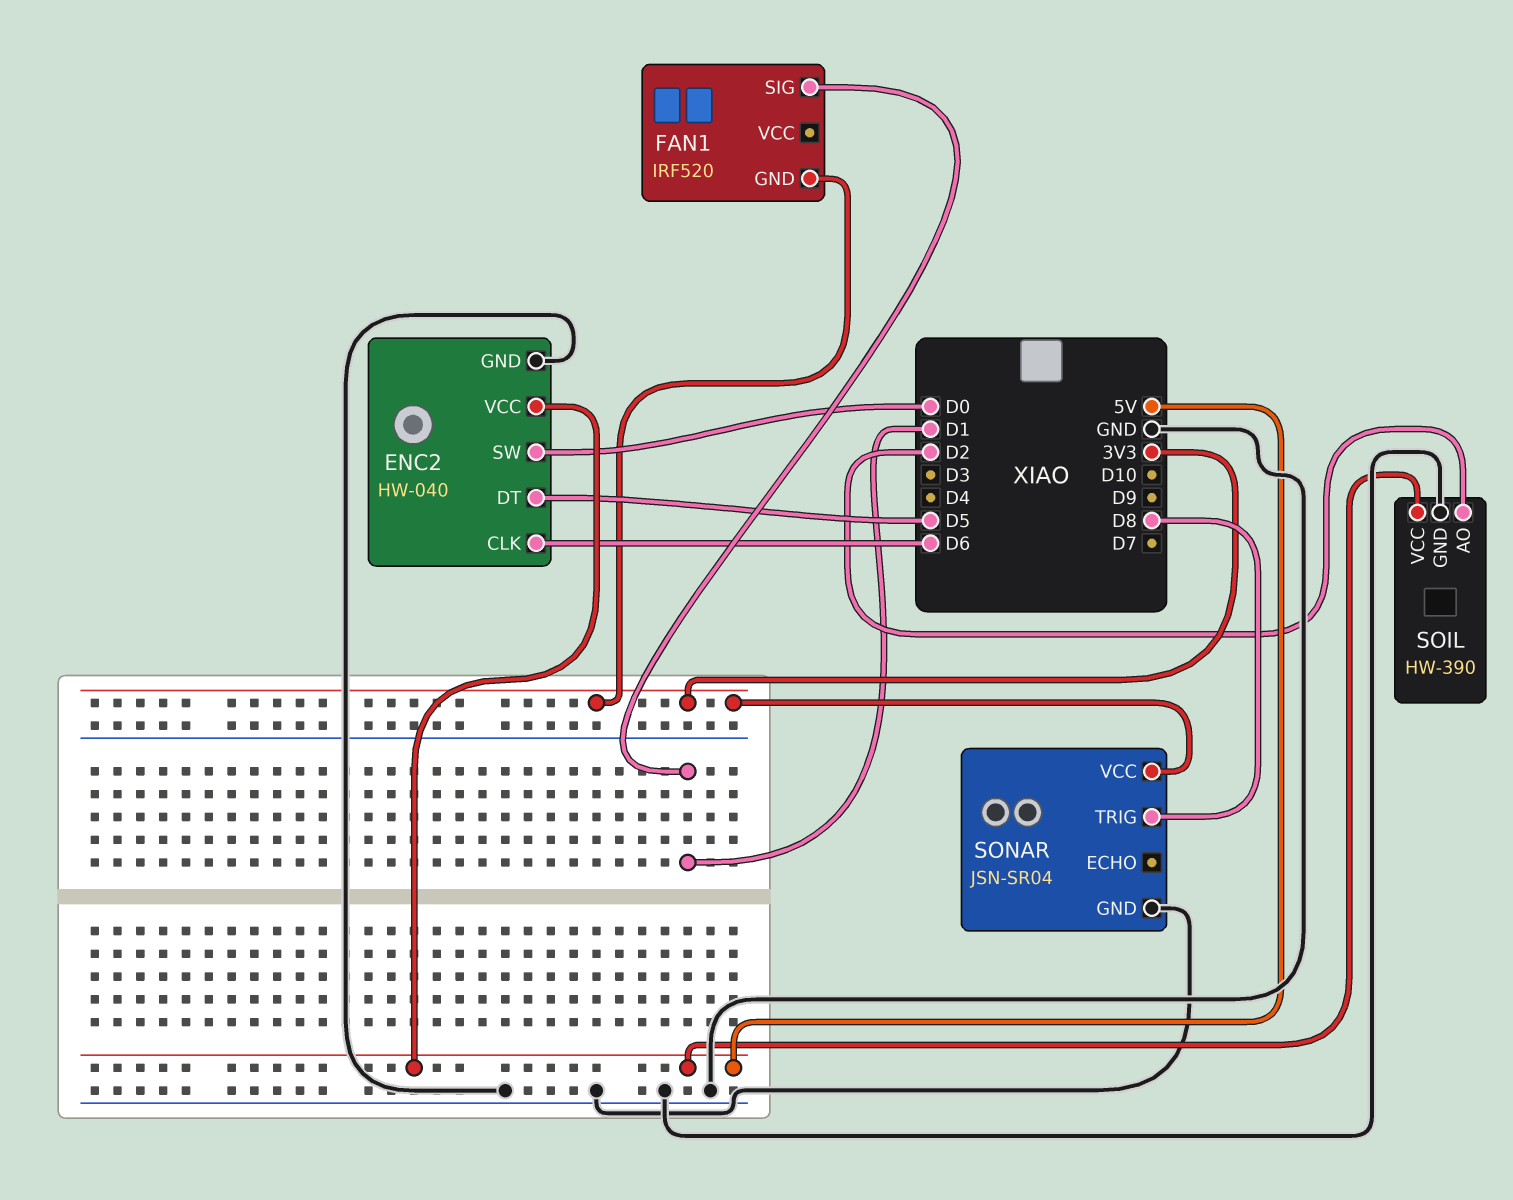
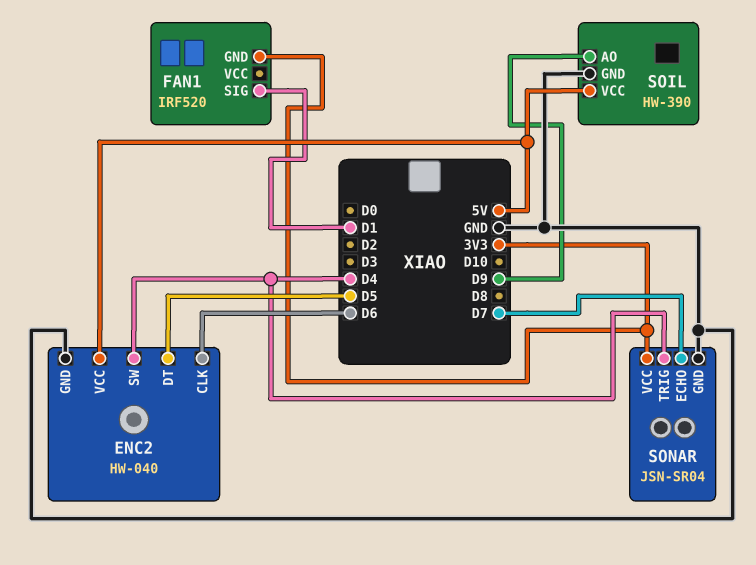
ENC2 pin SW: D0 -> D4
SOIL pin AO: D2 -> D9
SONAR pin ECHO: none -> D7
SONAR pin TRIG: D8 -> D4

